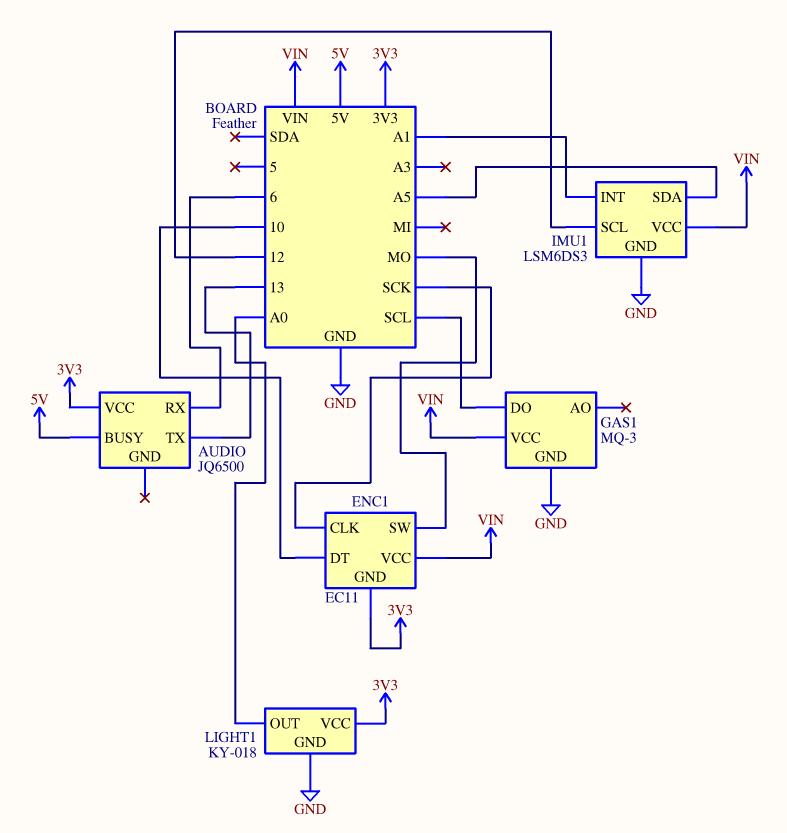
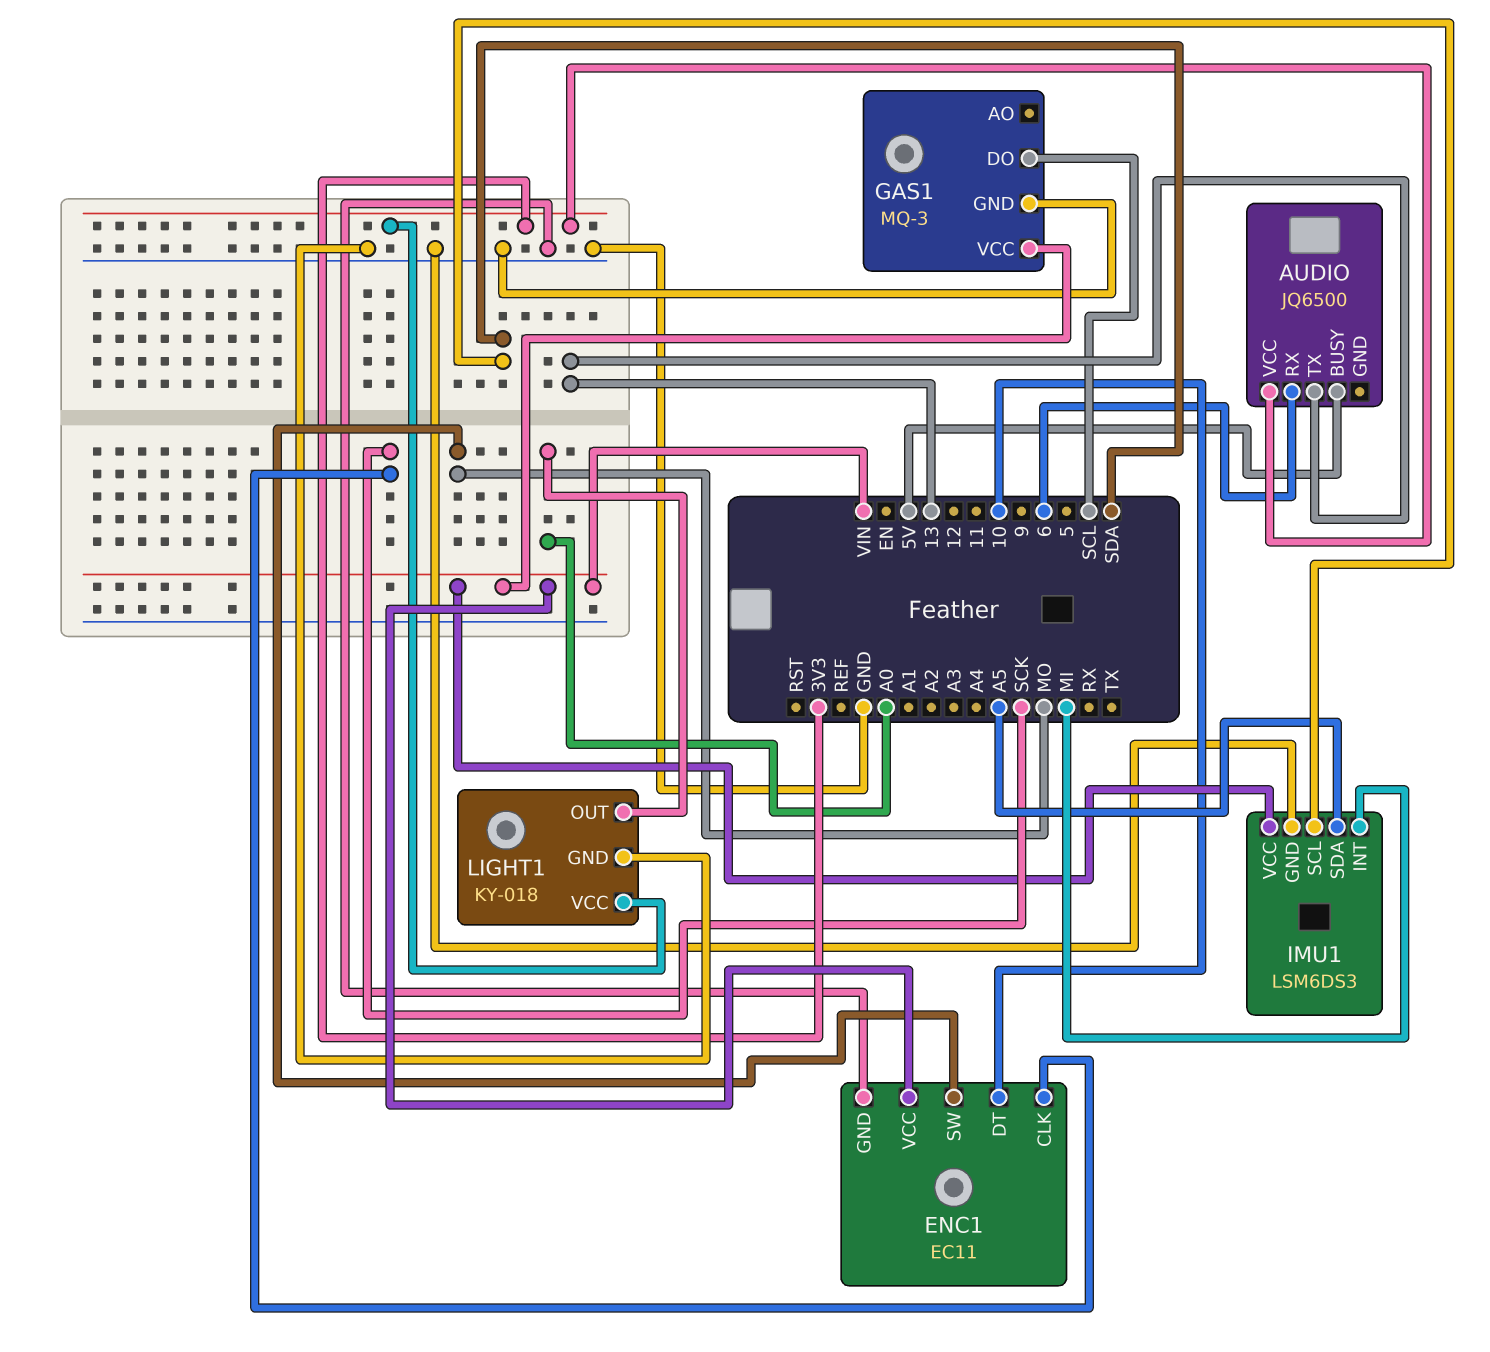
ENC1 pin GND: 3V3 -> GND
IMU1 pin INT: A1 -> MI
IMU1 pin SCL: 12 -> SDA

